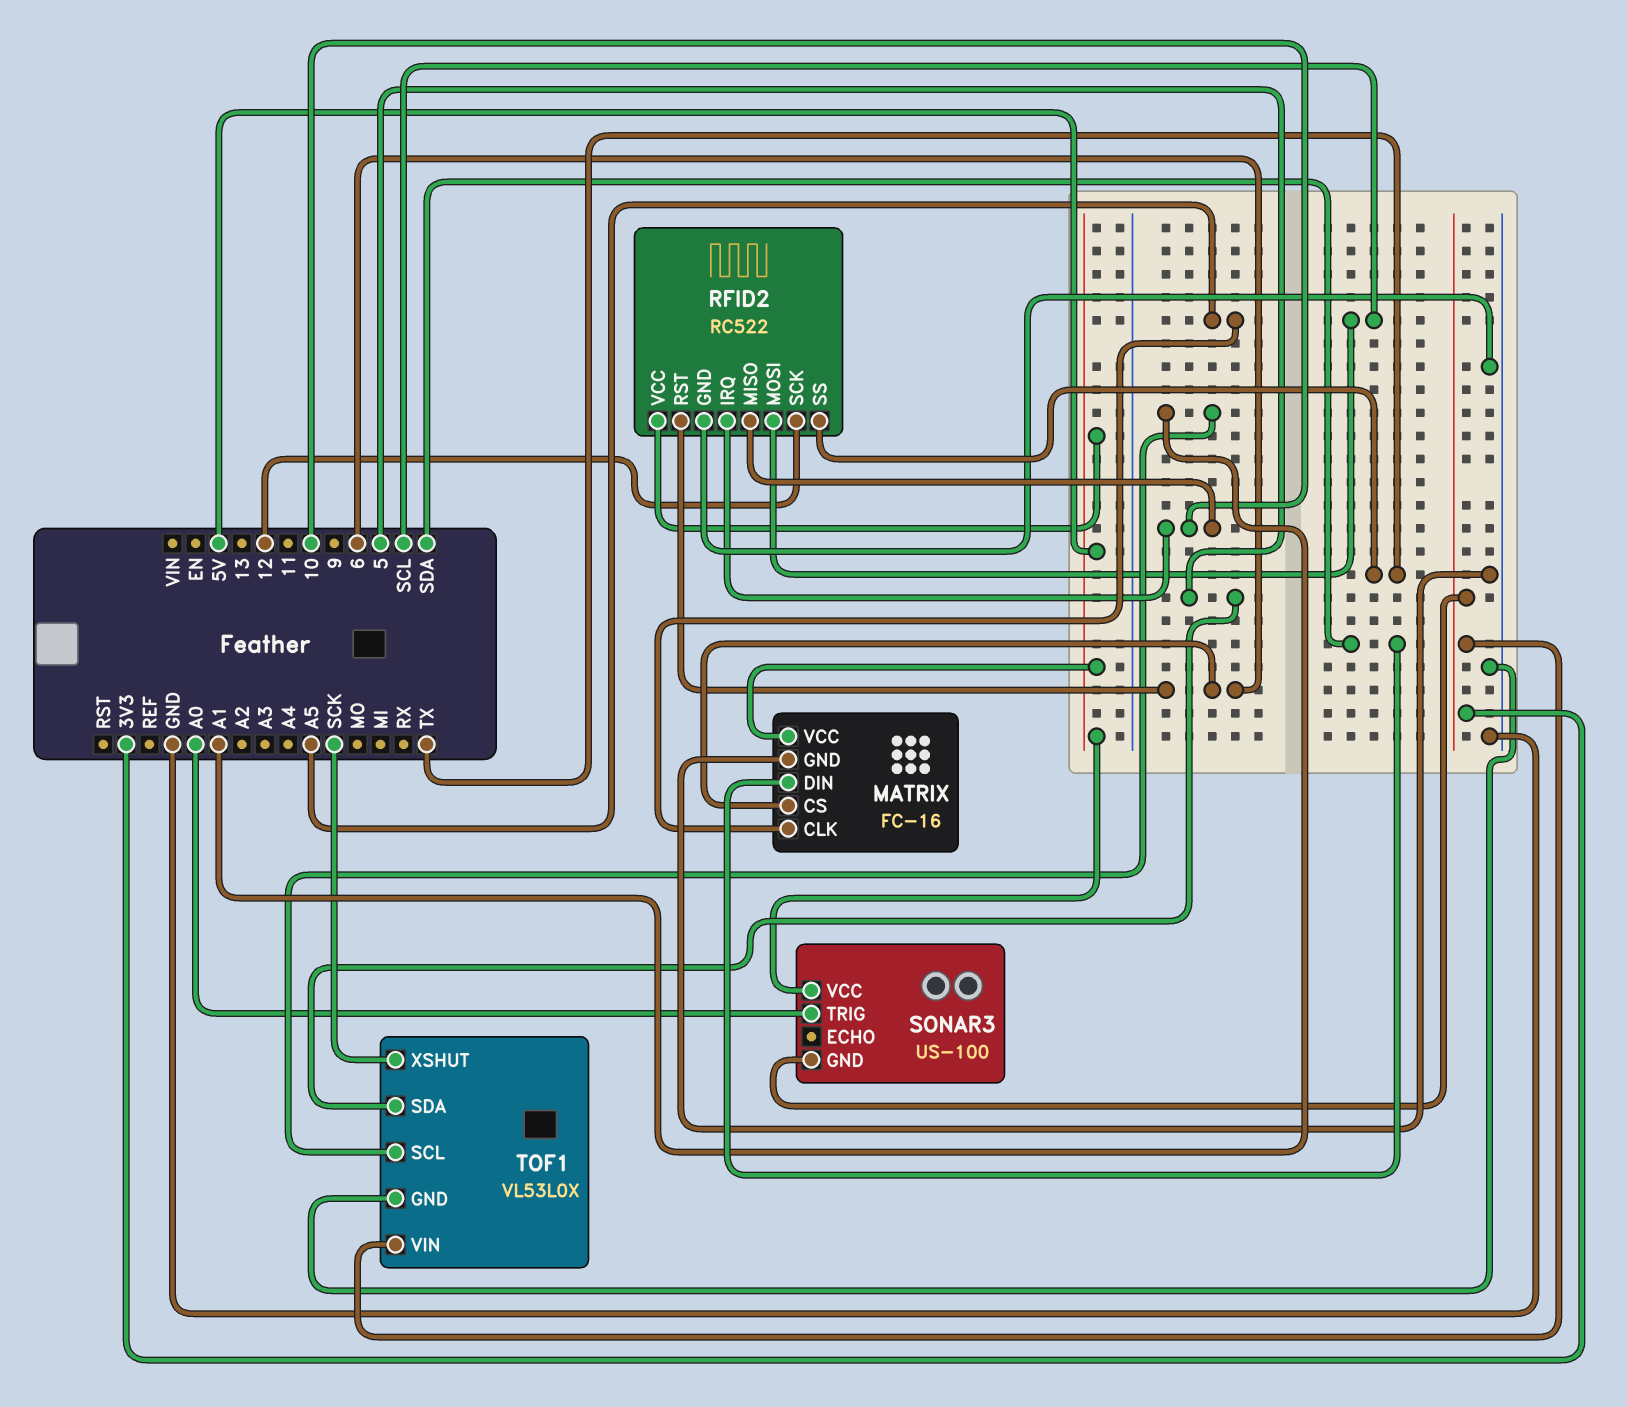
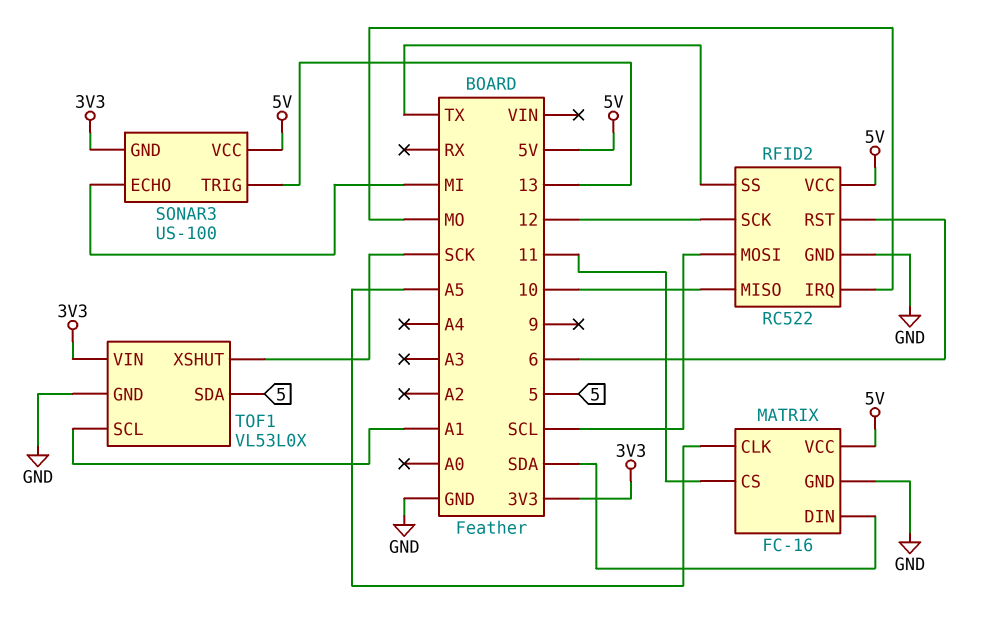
MATRIX pin CS: 6 -> 11
RFID2 pin IRQ: 10 -> MO
SONAR3 pin ECHO: none -> MI
SONAR3 pin TRIG: A0 -> 13

